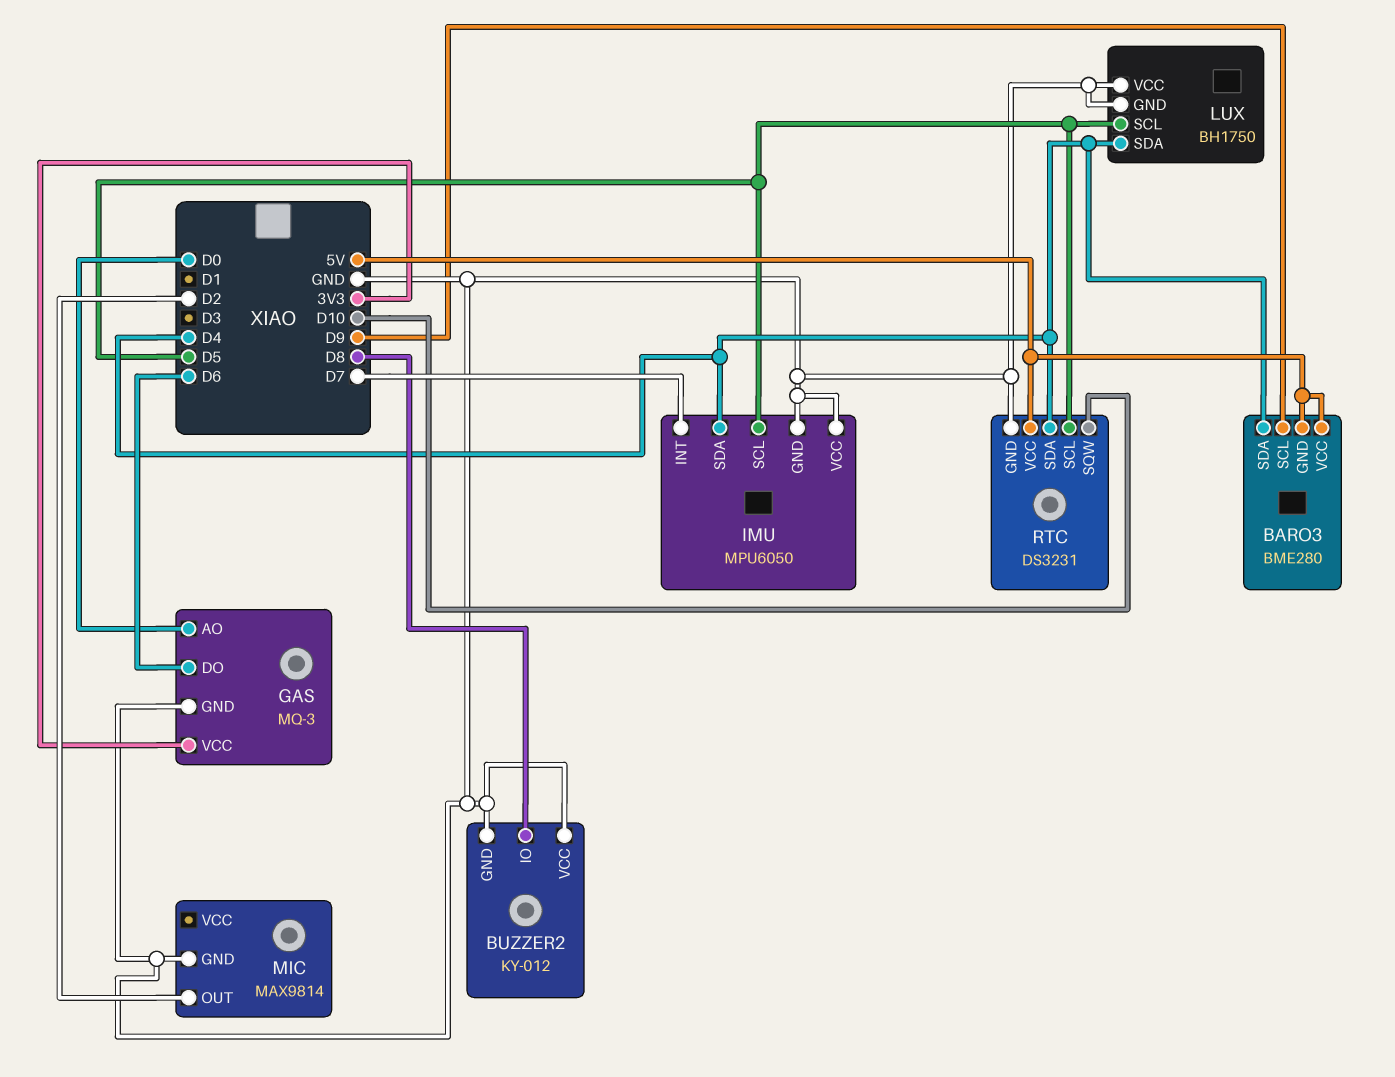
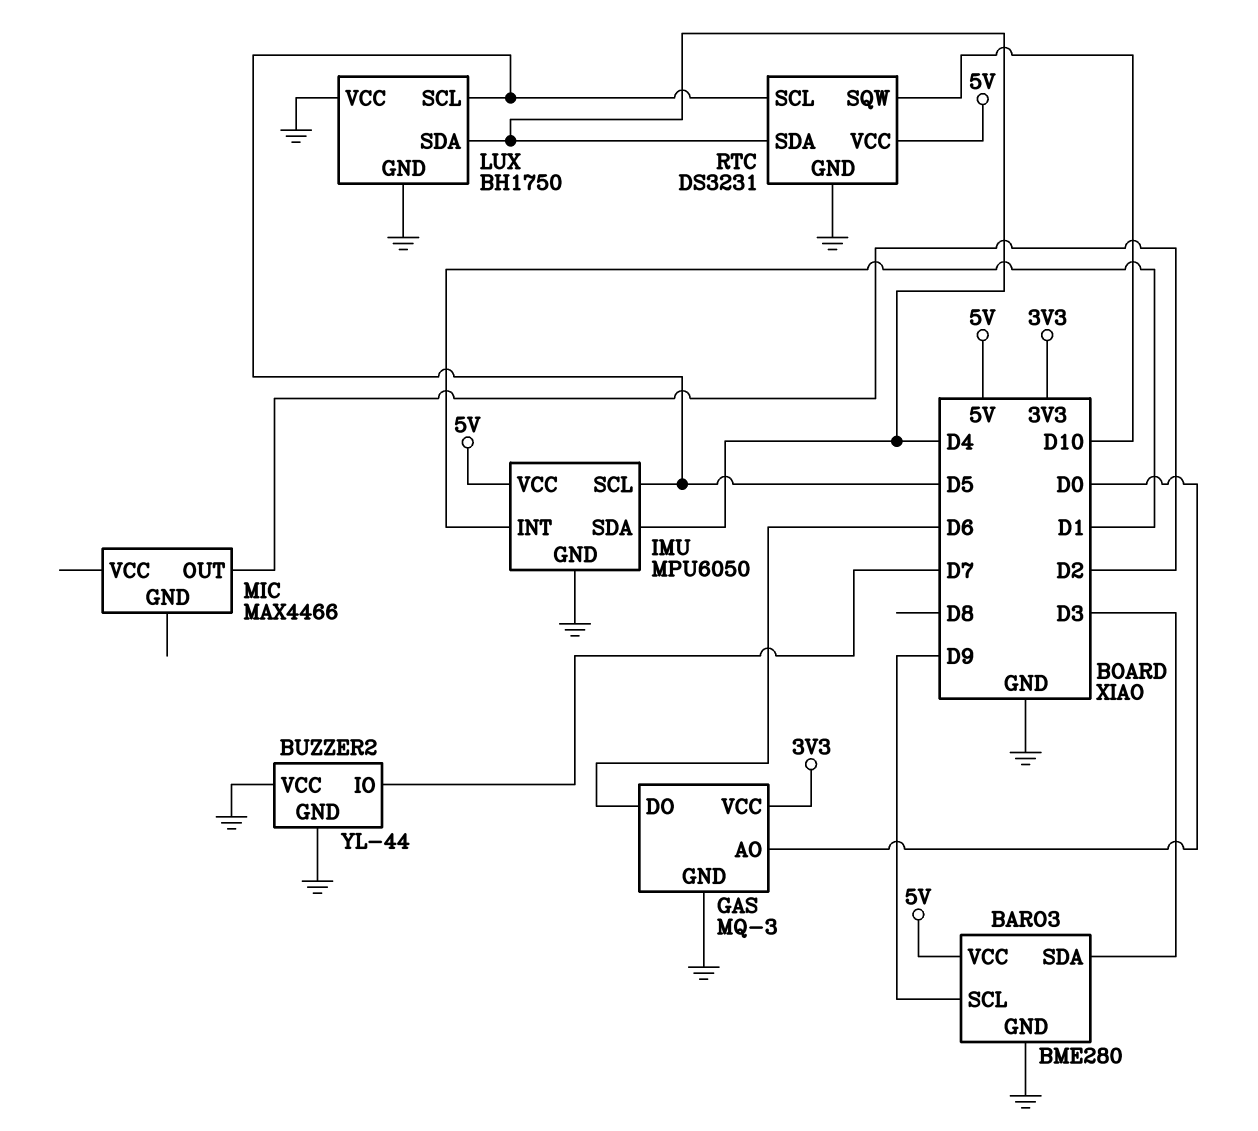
BARO3 pin GND: 5V -> GND
BARO3 pin SDA: D4 -> D3
BUZZER2: KY-012 -> YL-44
BUZZER2 pin IO: D8 -> D7
IMU pin INT: D7 -> D1
IMU pin VCC: GND -> 5V
MIC: MAX9814 -> MAX4466
MIC pin GND: GND -> none

